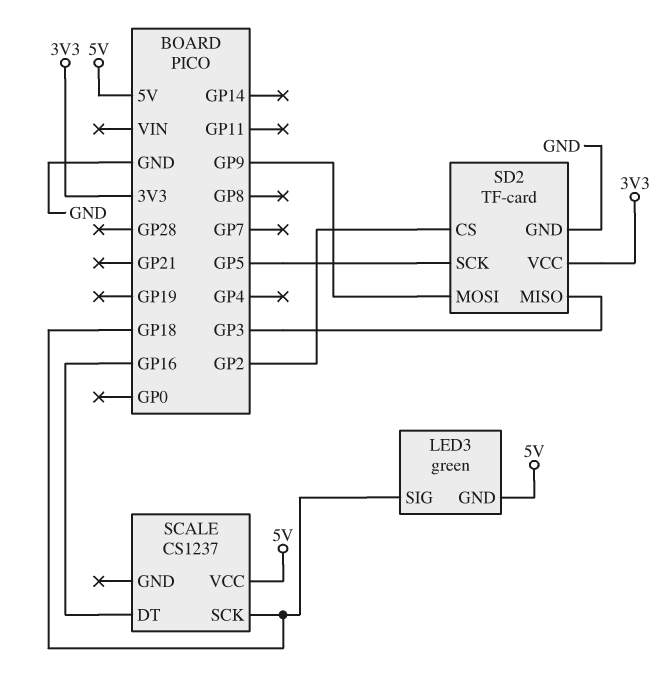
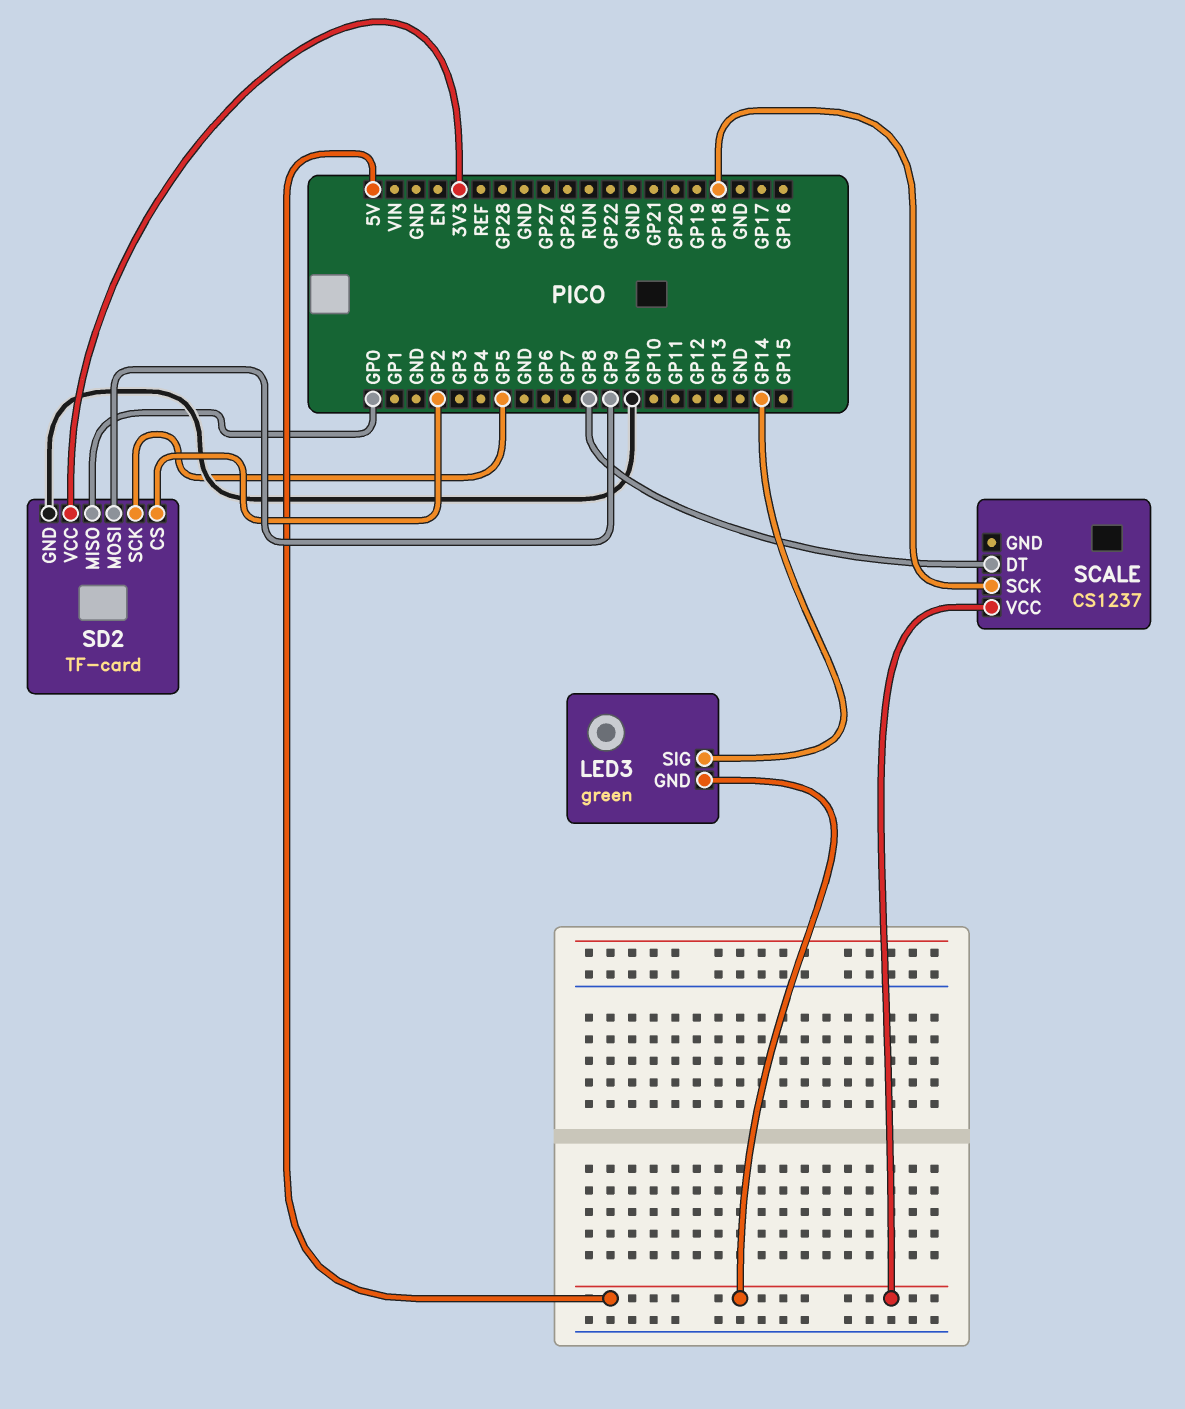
LED3 pin SIG: GP18 -> GP14
SCALE pin DT: GP16 -> GP8
SD2 pin MISO: GP3 -> GP0

